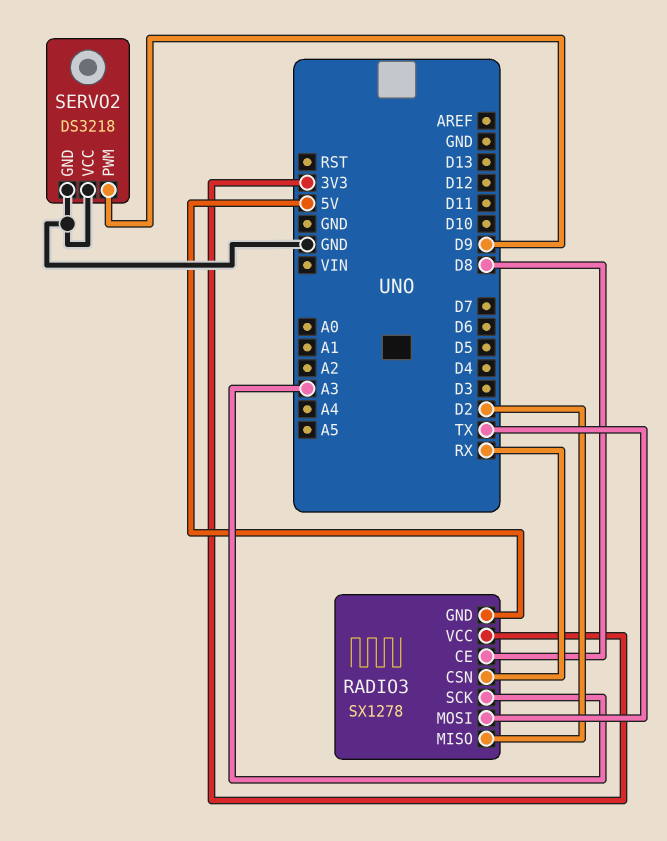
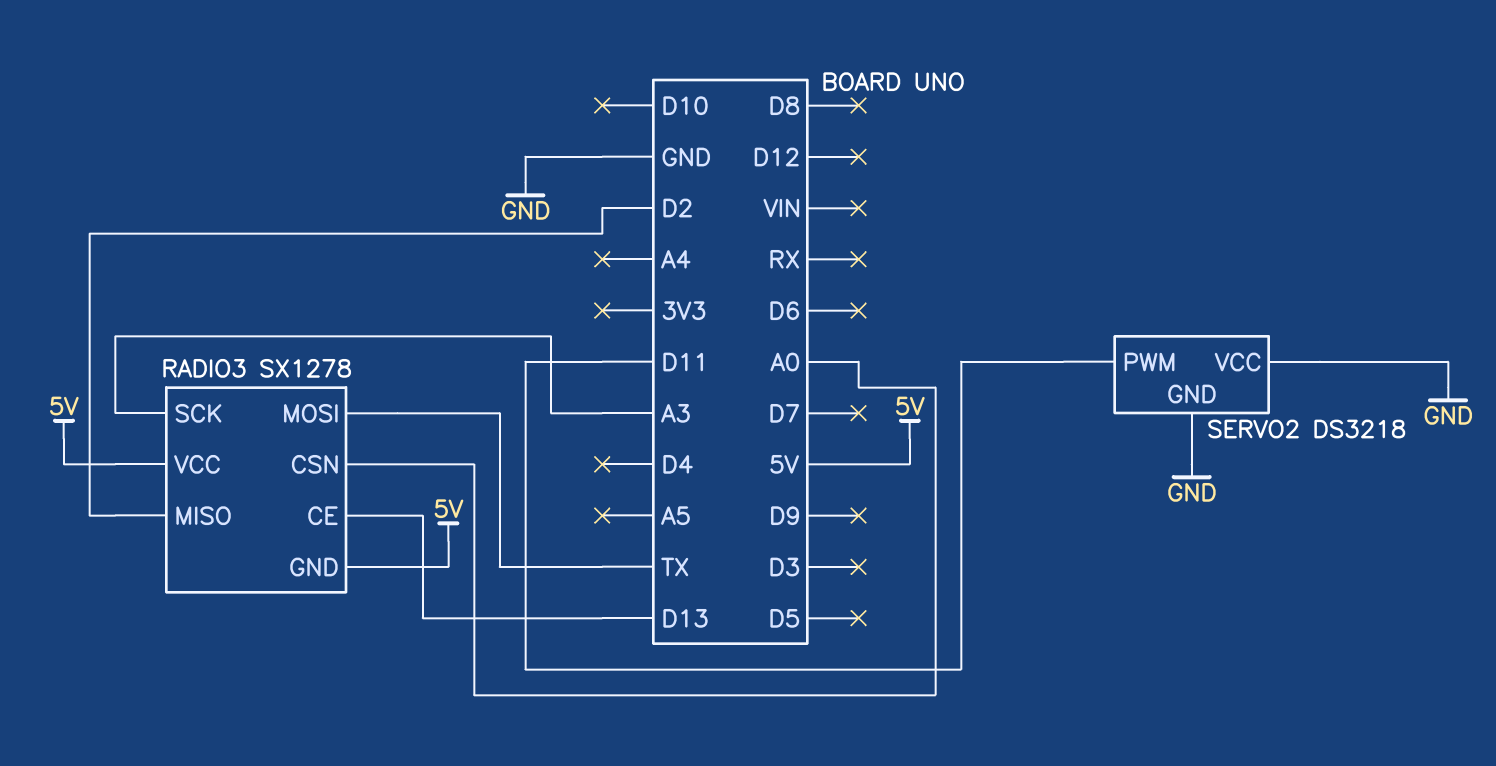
RADIO3 pin CE: D8 -> D13
RADIO3 pin CSN: RX -> A0
RADIO3 pin VCC: 3V3 -> 5V
SERVO2 pin PWM: D9 -> D11

